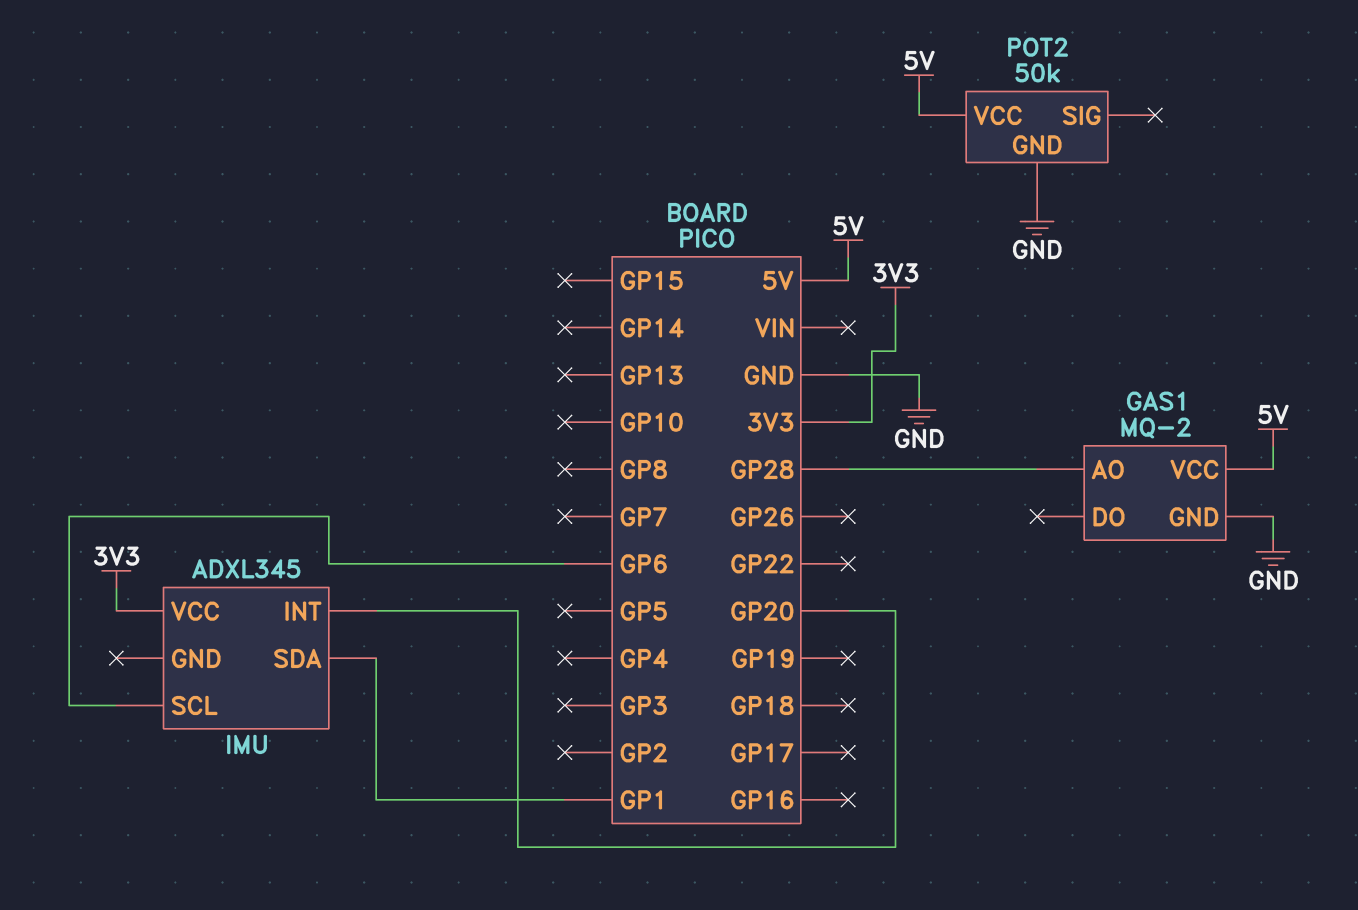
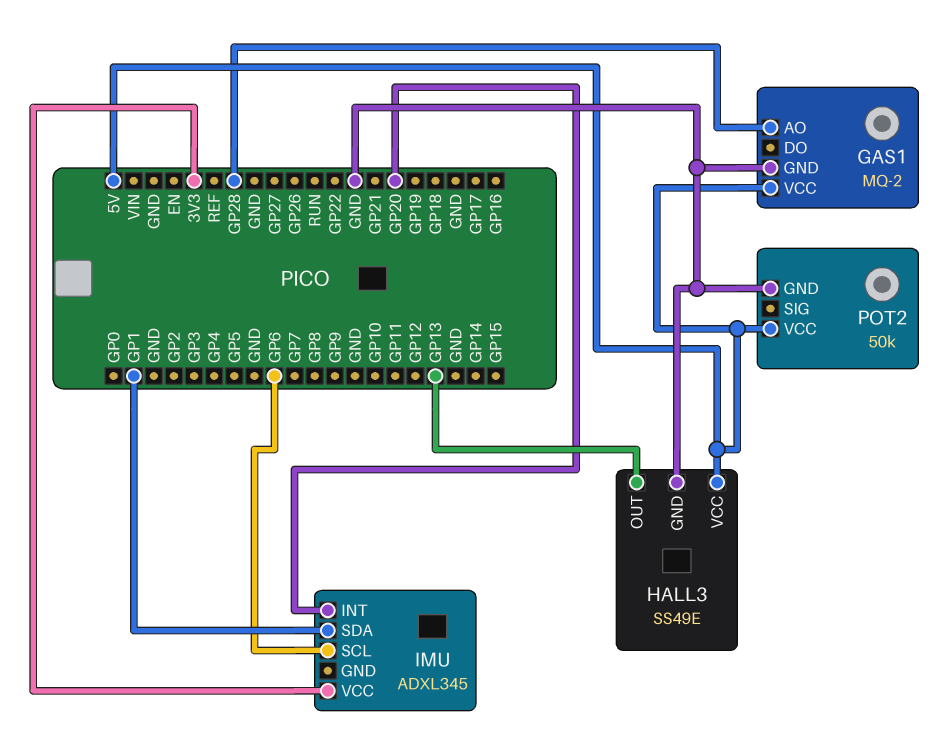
HALL3: none -> SS49E
HALL3 pin GND: none -> GND
HALL3 pin OUT: none -> GP13
HALL3 pin VCC: none -> 5V

